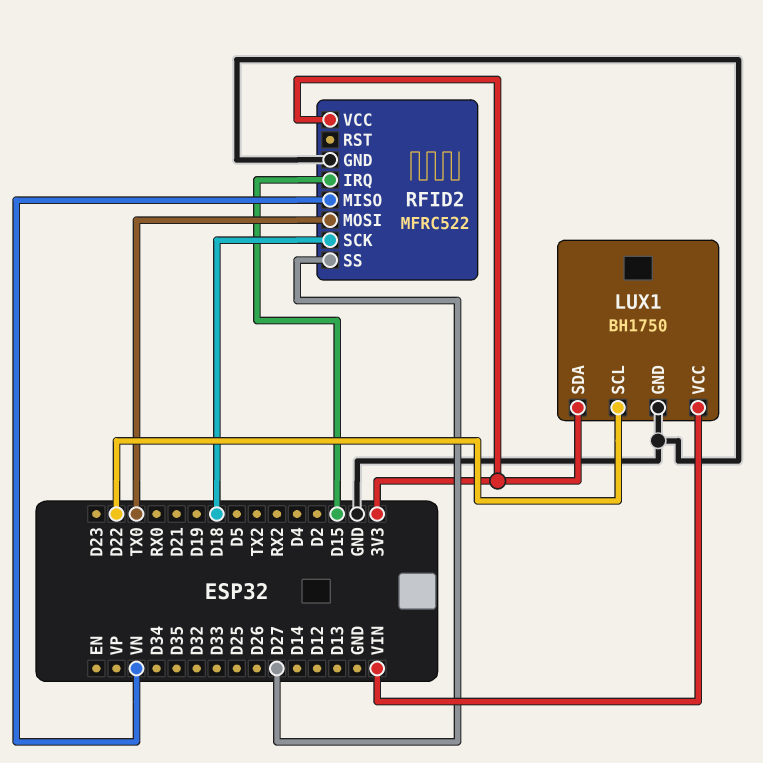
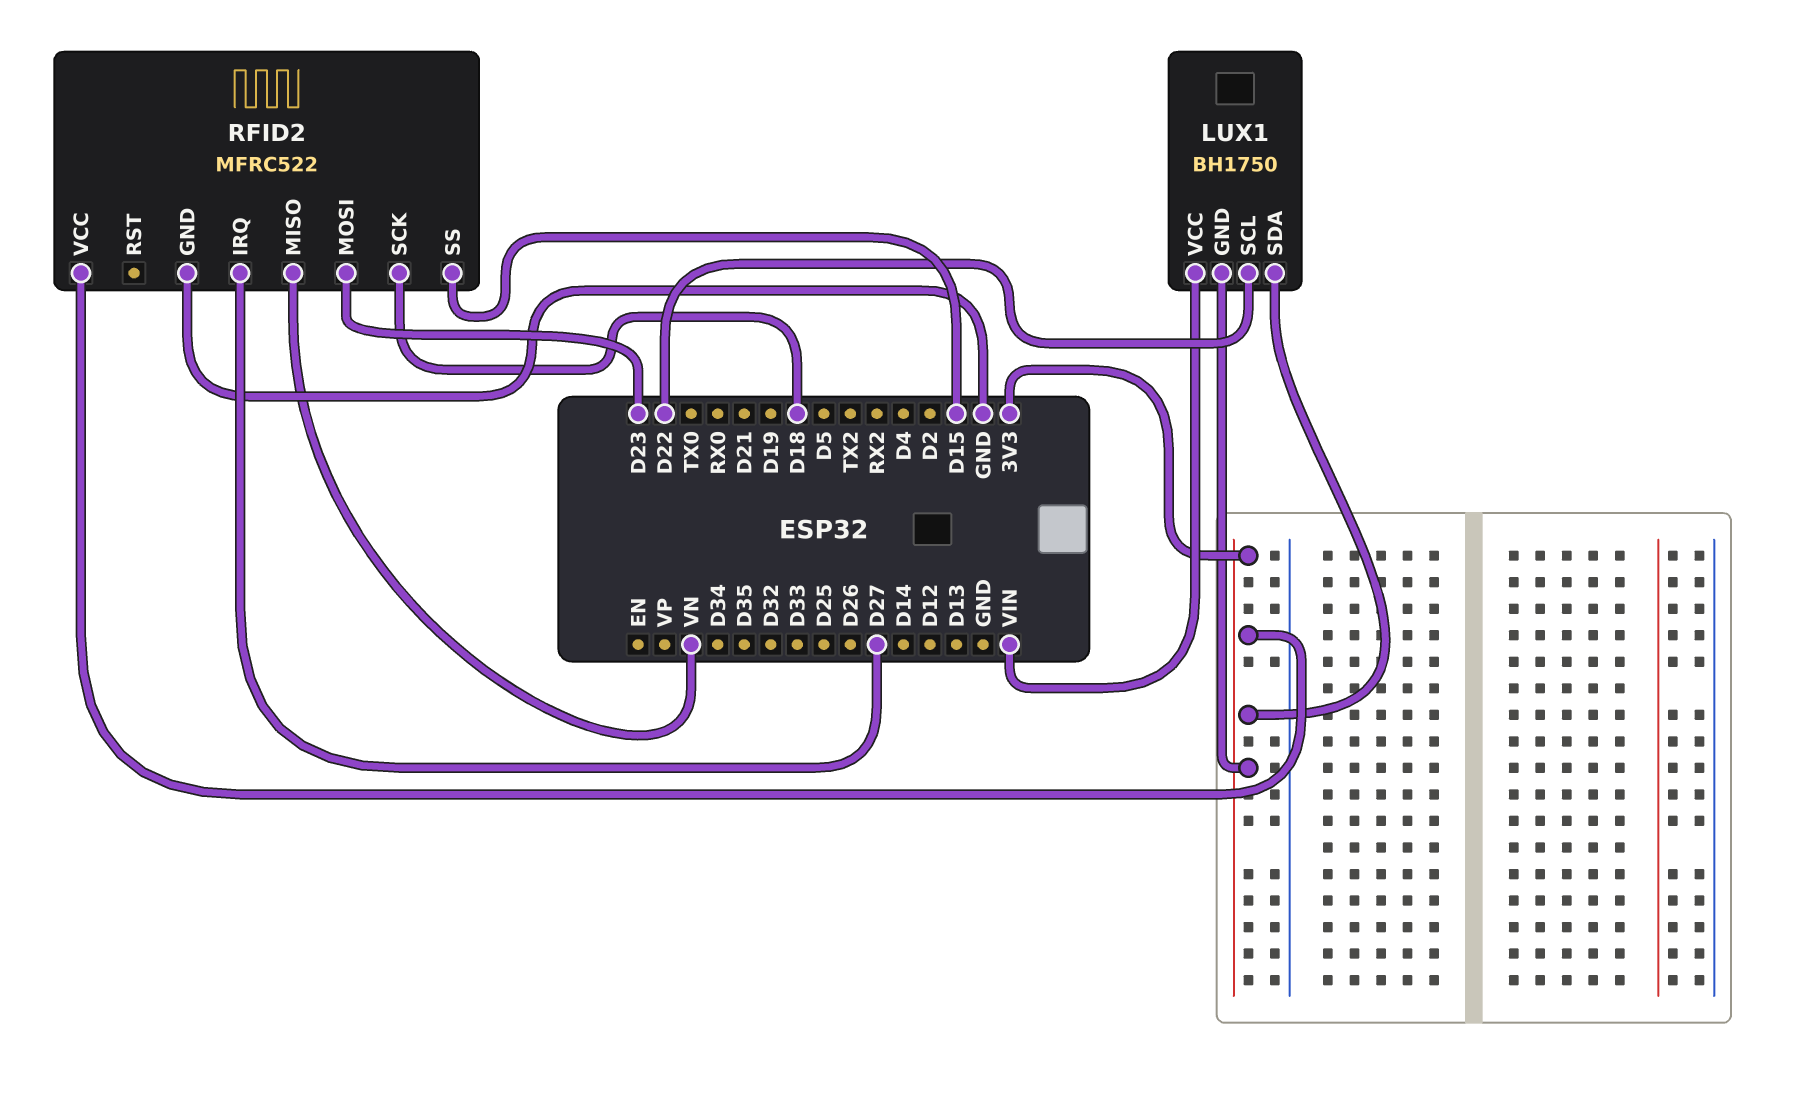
LUX1 pin GND: GND -> 3V3
RFID2 pin IRQ: D15 -> D27
RFID2 pin MOSI: TX0 -> D23
RFID2 pin SS: D27 -> D15

